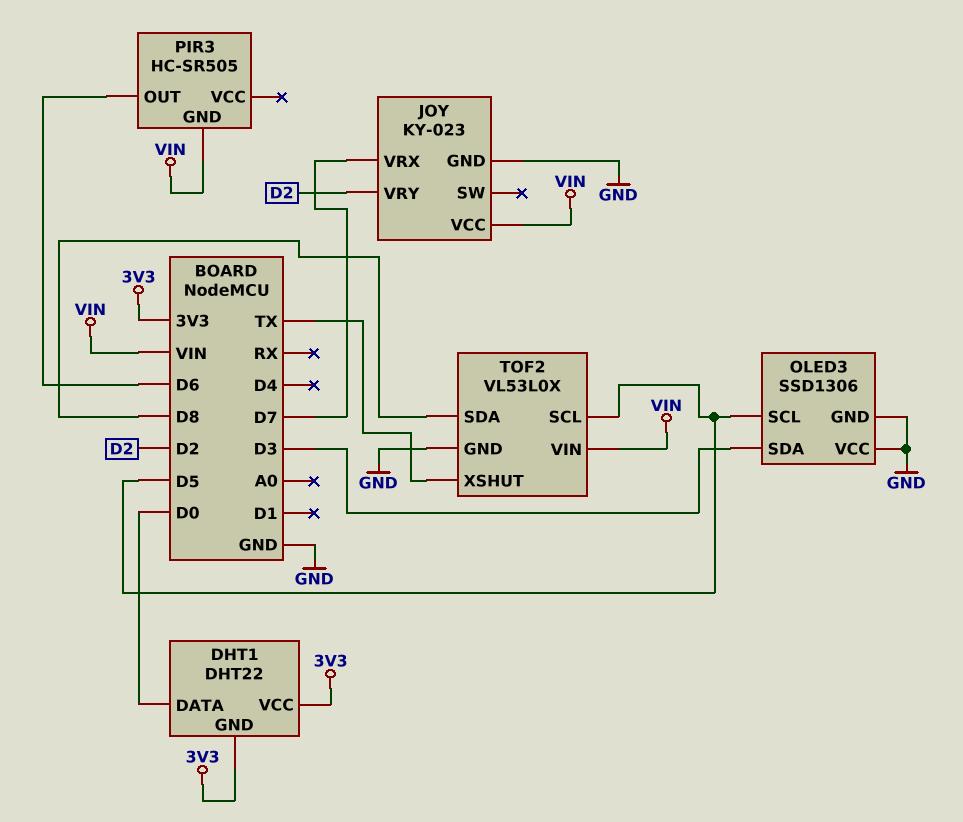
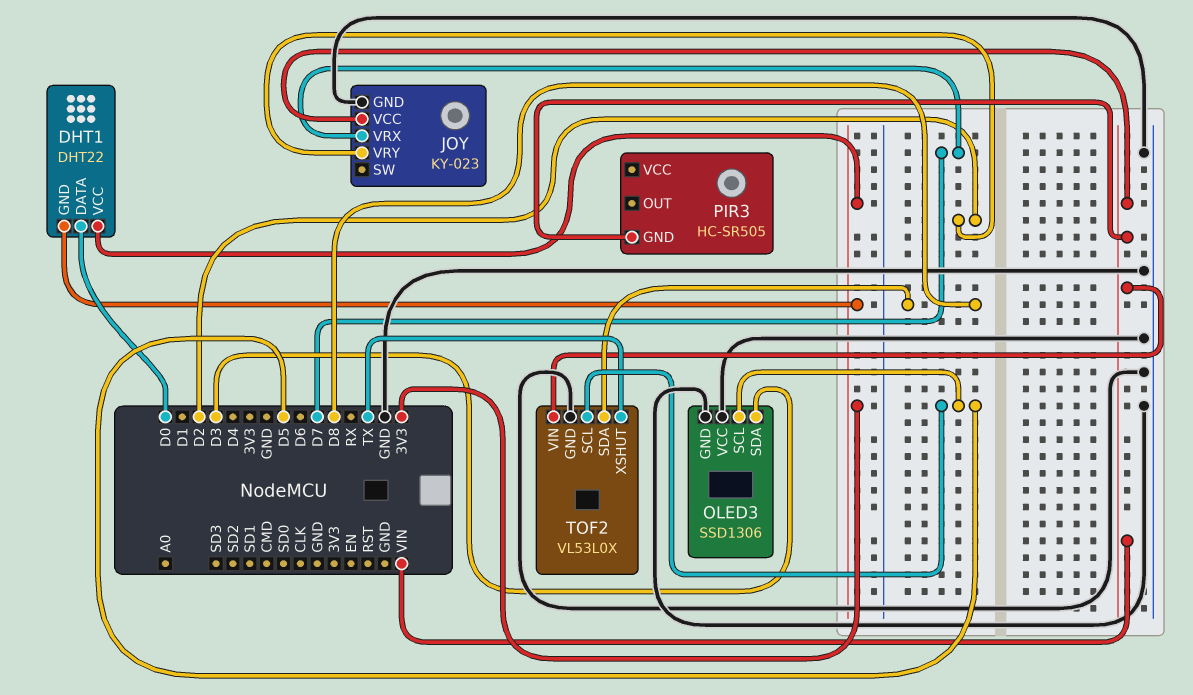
PIR3 pin OUT: D6 -> none

